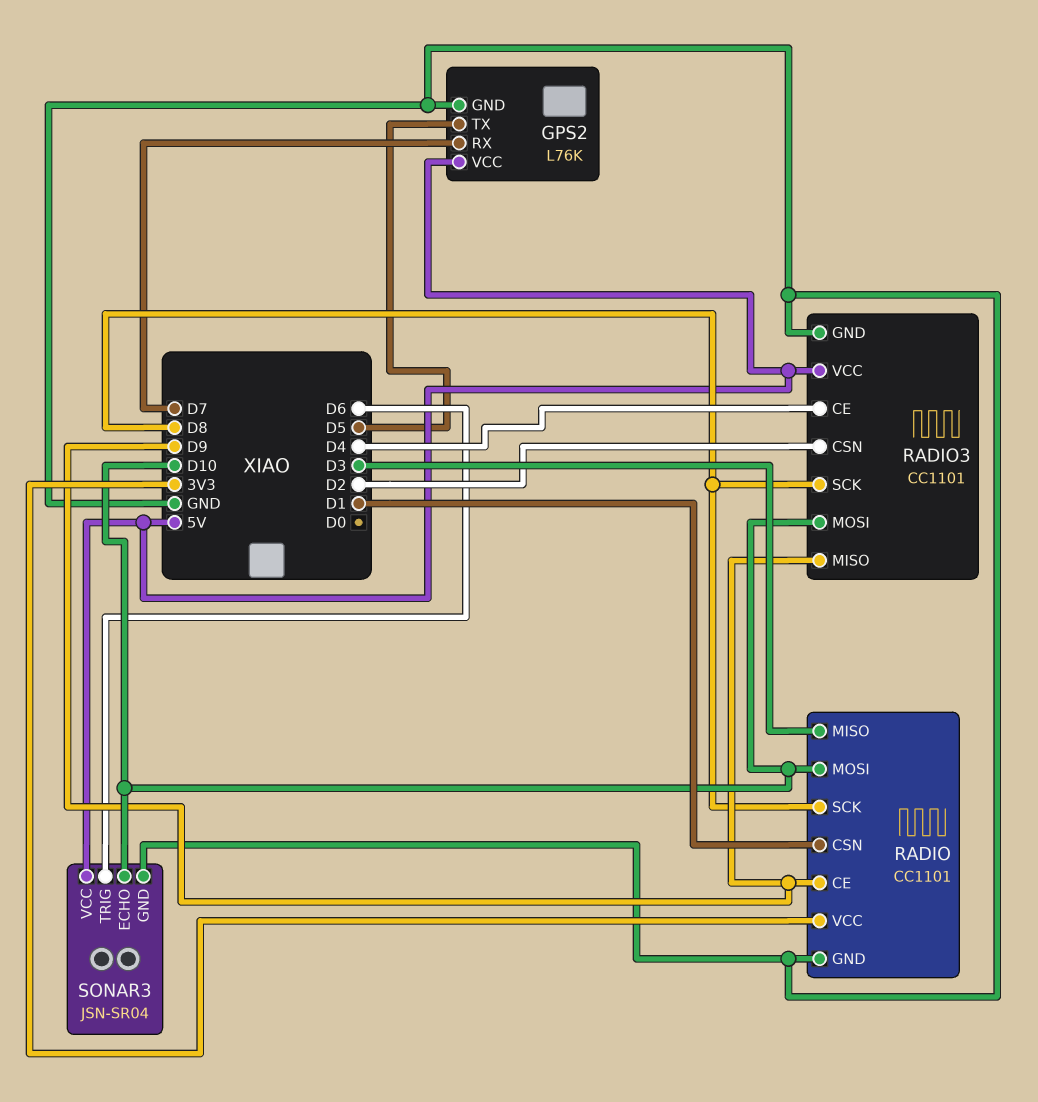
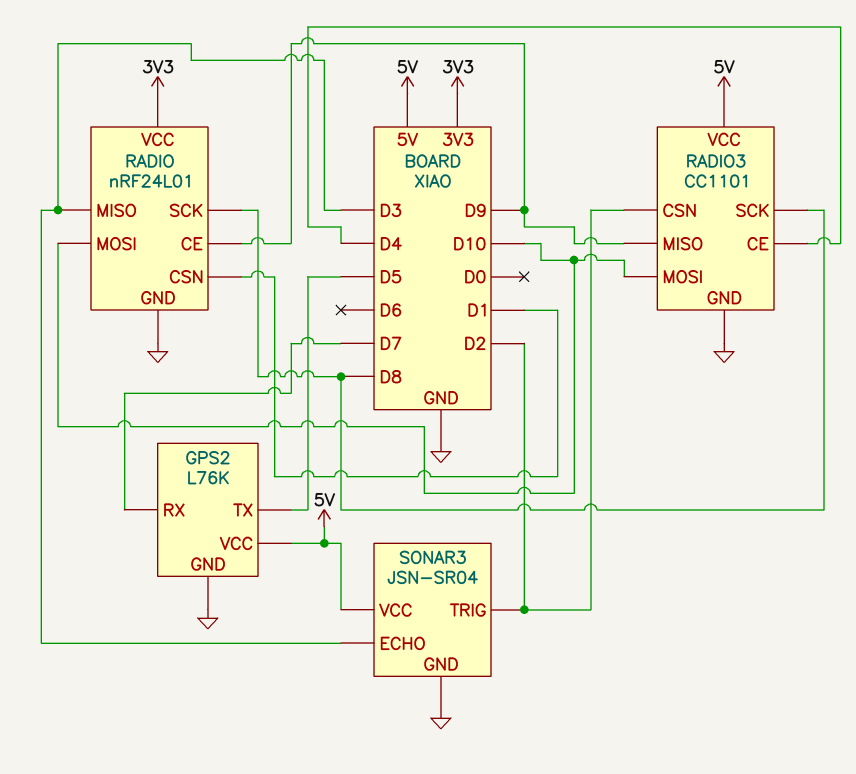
RADIO: CC1101 -> nRF24L01
SONAR3 pin ECHO: D10 -> D3
SONAR3 pin TRIG: D6 -> D2

